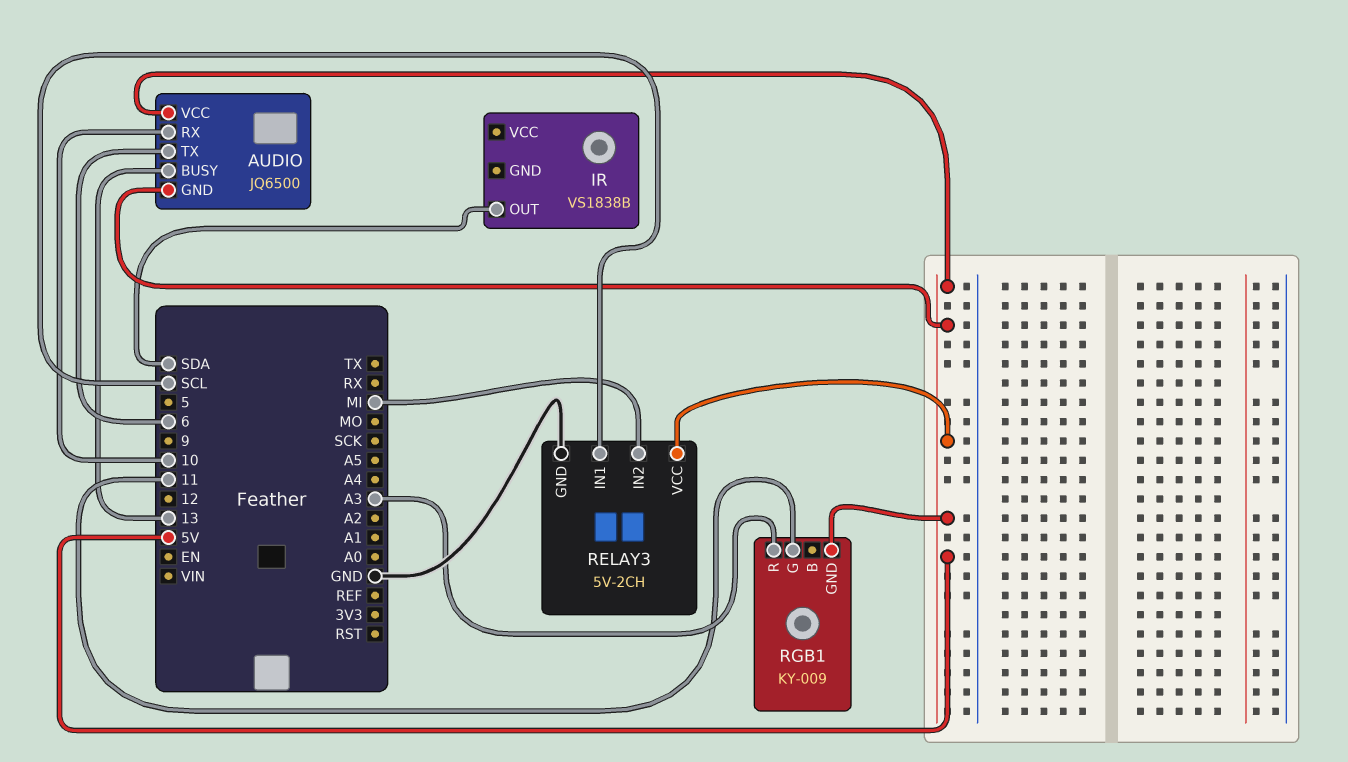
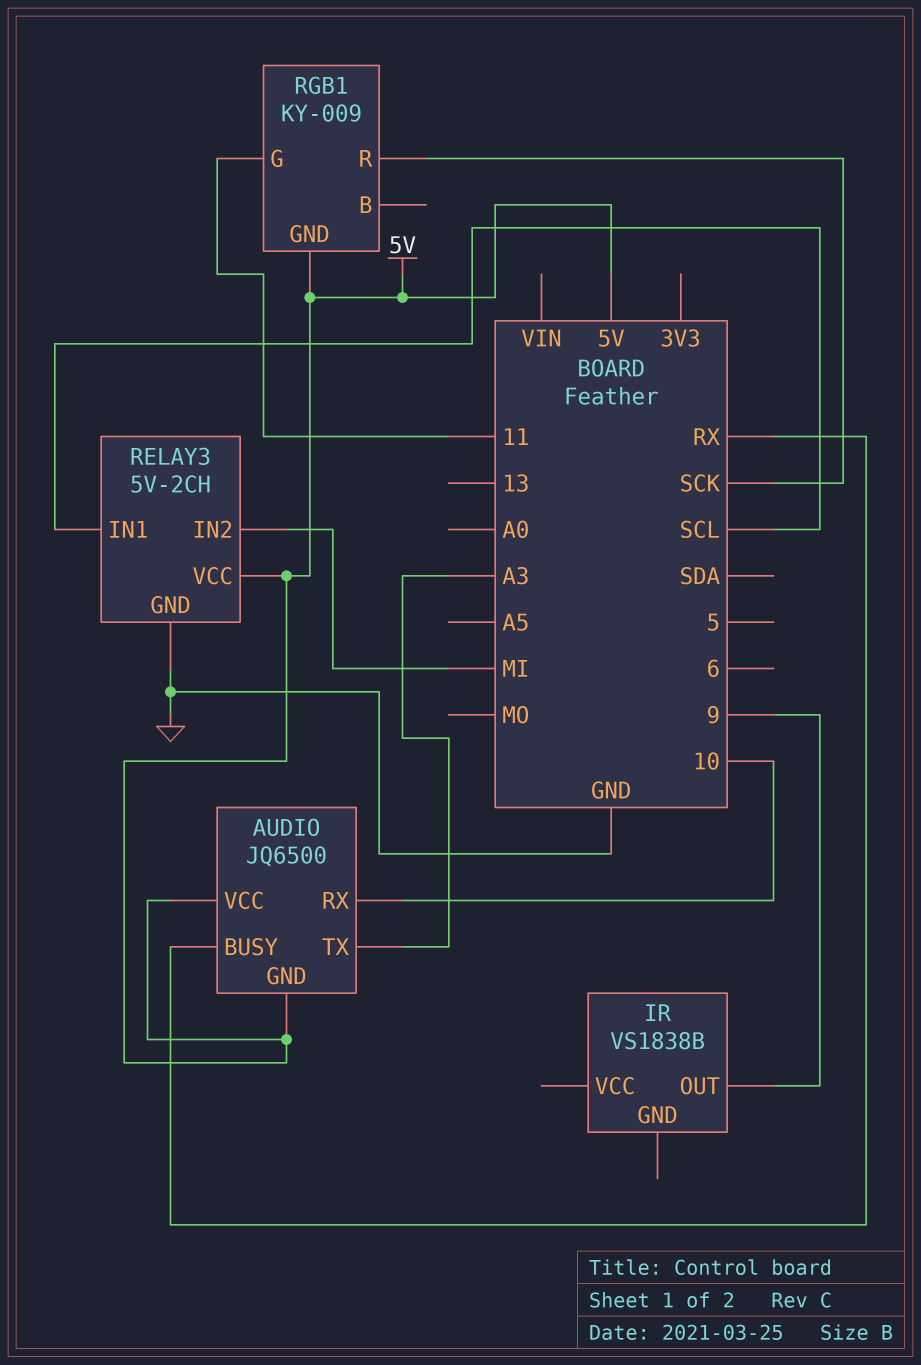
AUDIO pin BUSY: 13 -> RX
AUDIO pin TX: 6 -> A3
IR pin OUT: SDA -> 9
RGB1 pin R: A3 -> SCK

